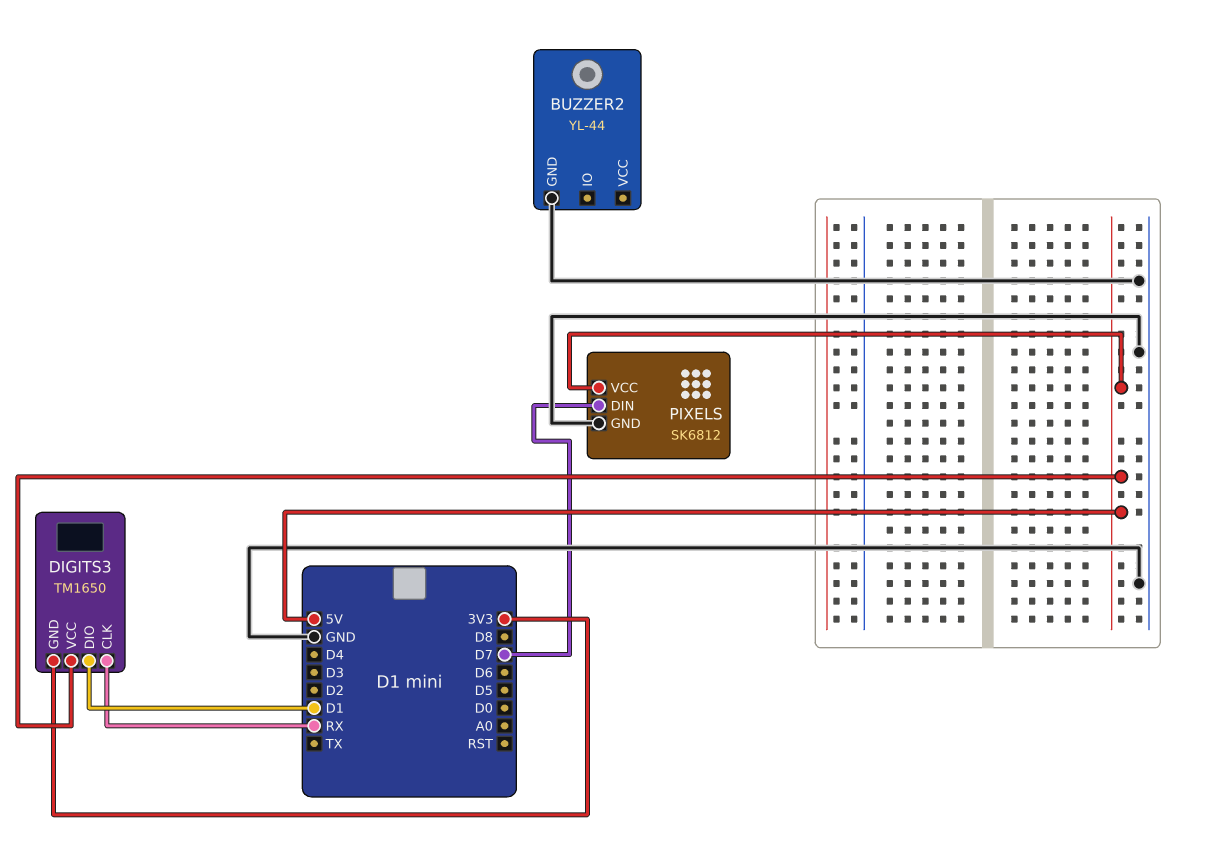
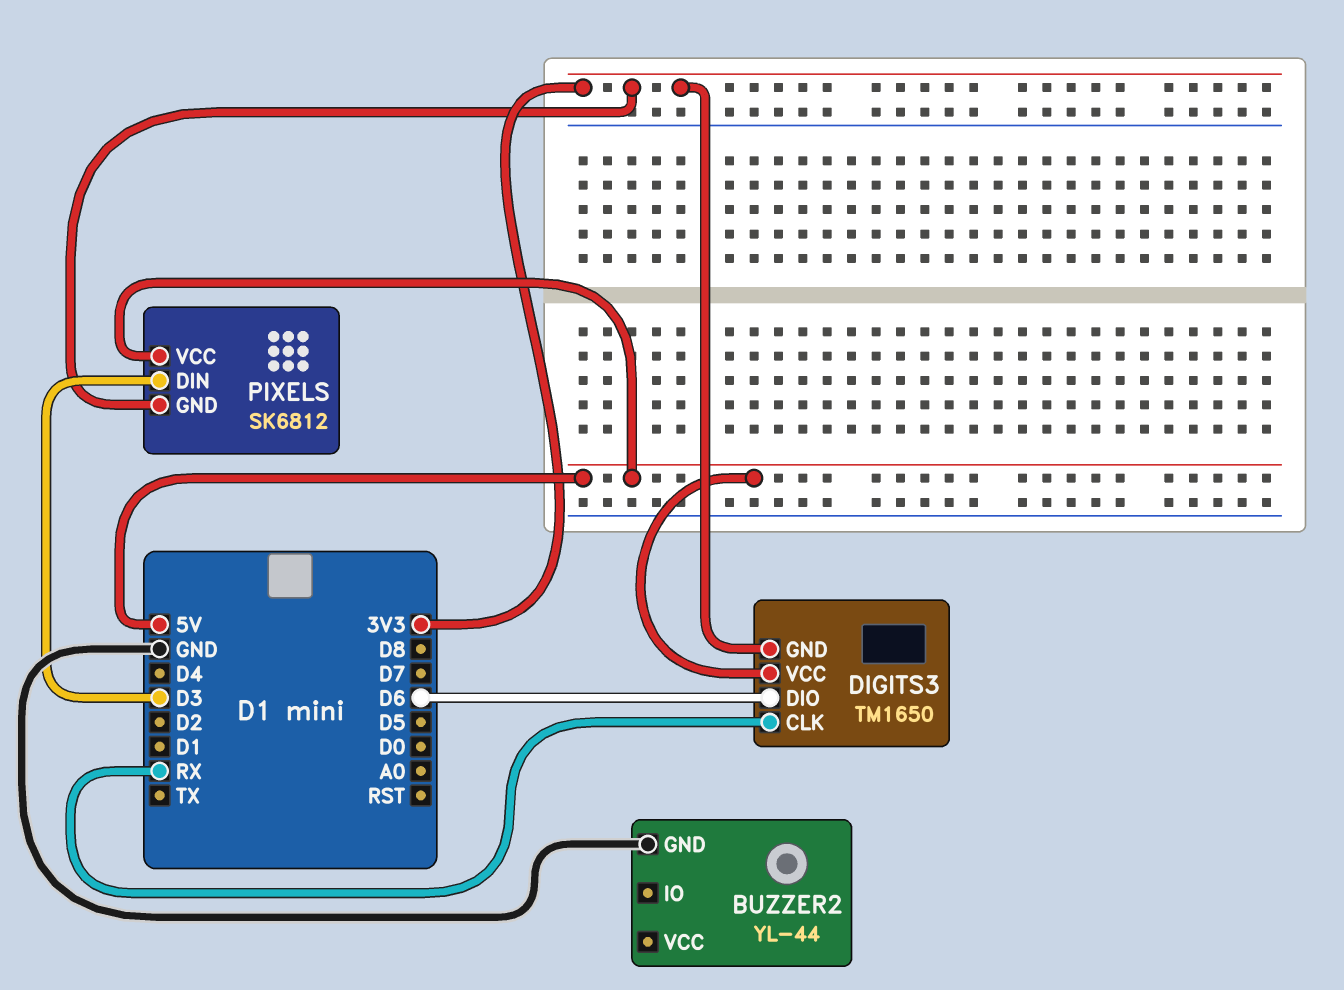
DIGITS3 pin DIO: D1 -> D6
PIXELS pin DIN: D7 -> D3
PIXELS pin GND: GND -> 3V3

